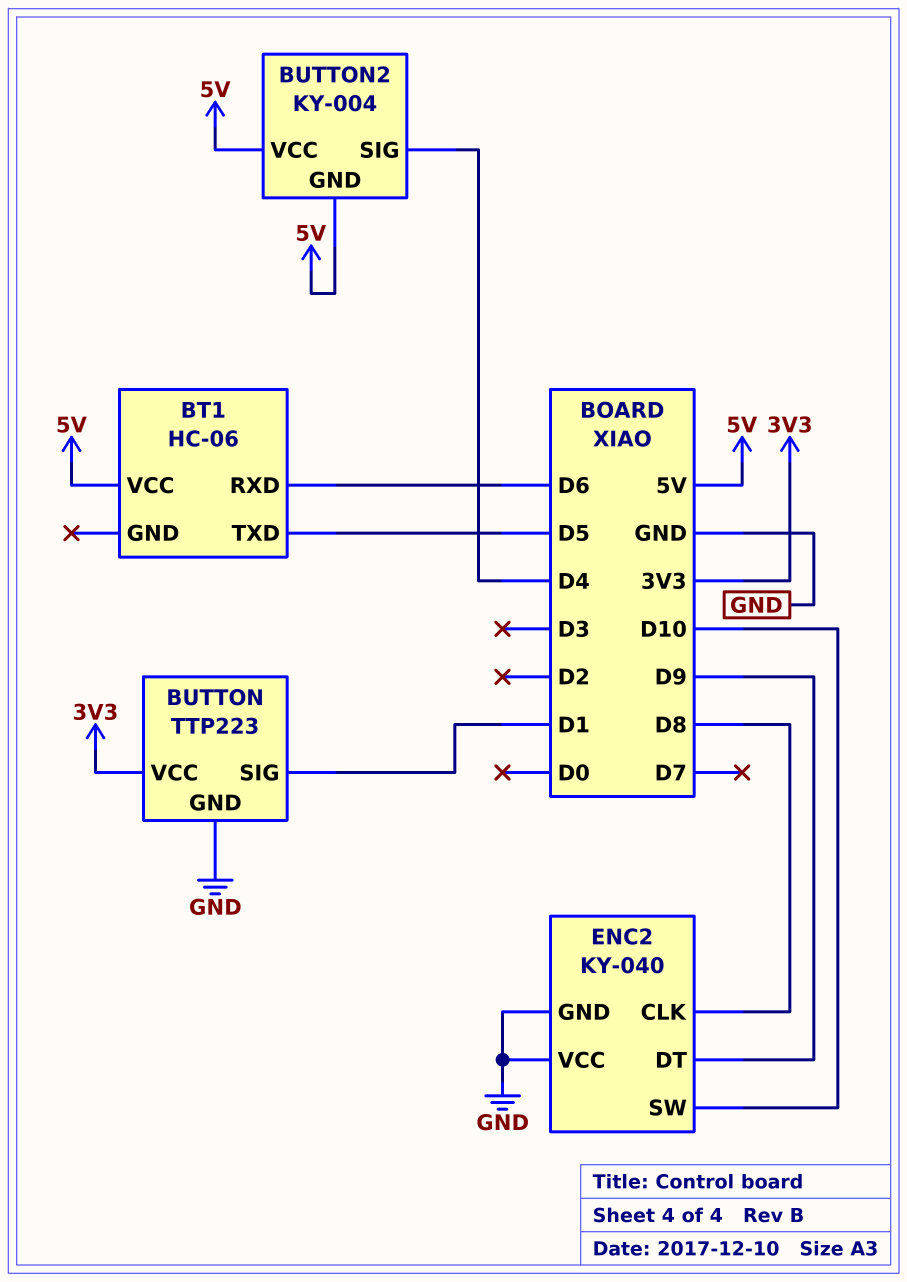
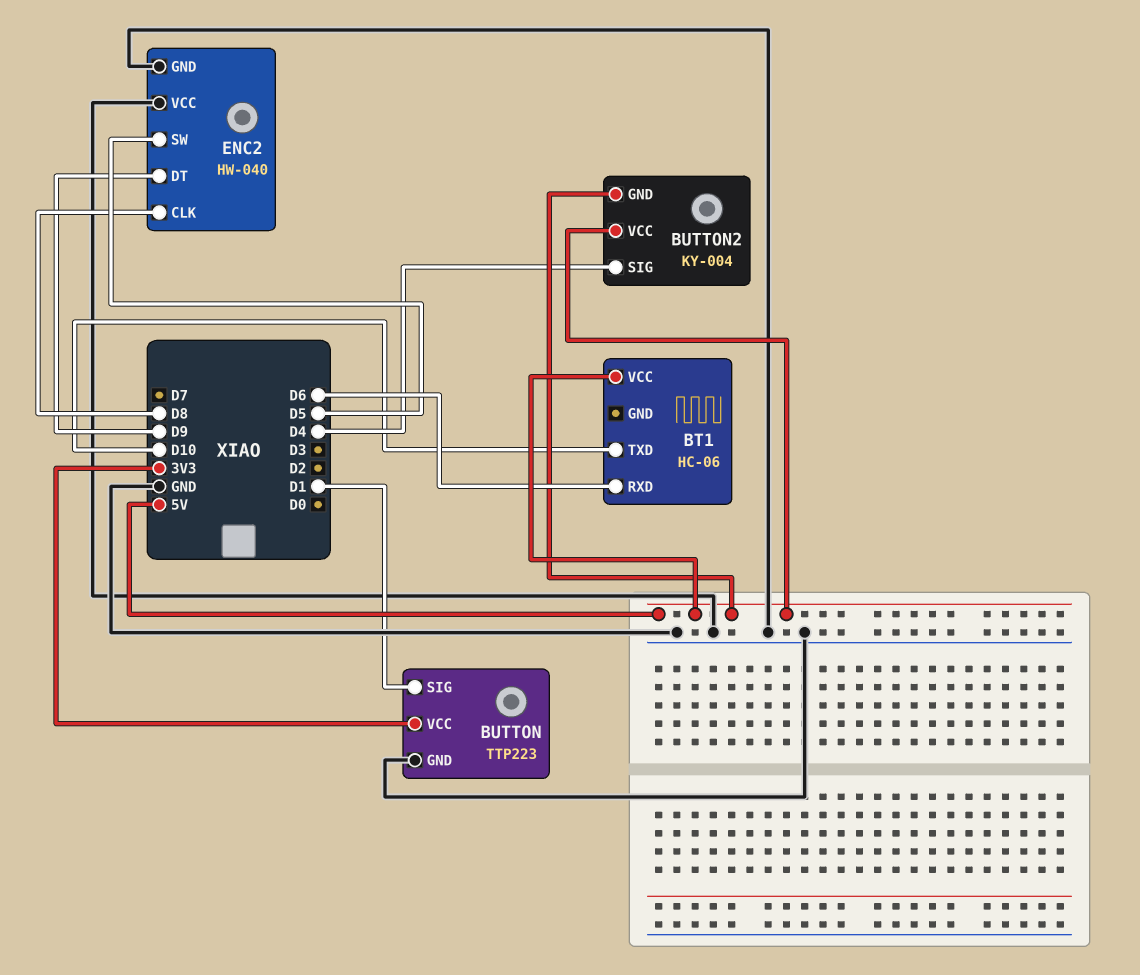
BT1 pin TXD: D5 -> D10
ENC2: KY-040 -> HW-040
ENC2 pin SW: D10 -> D5

